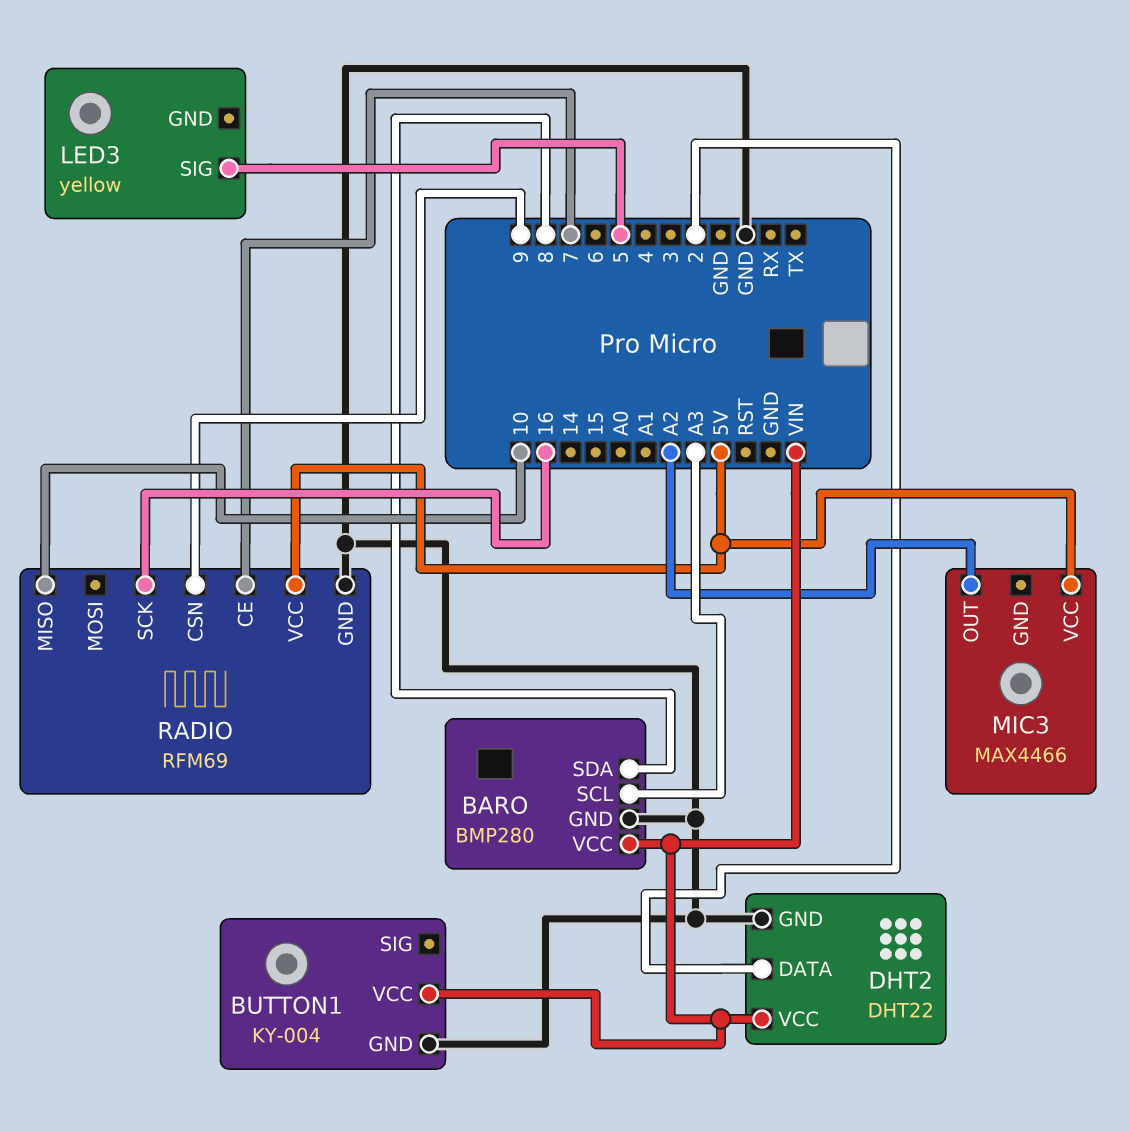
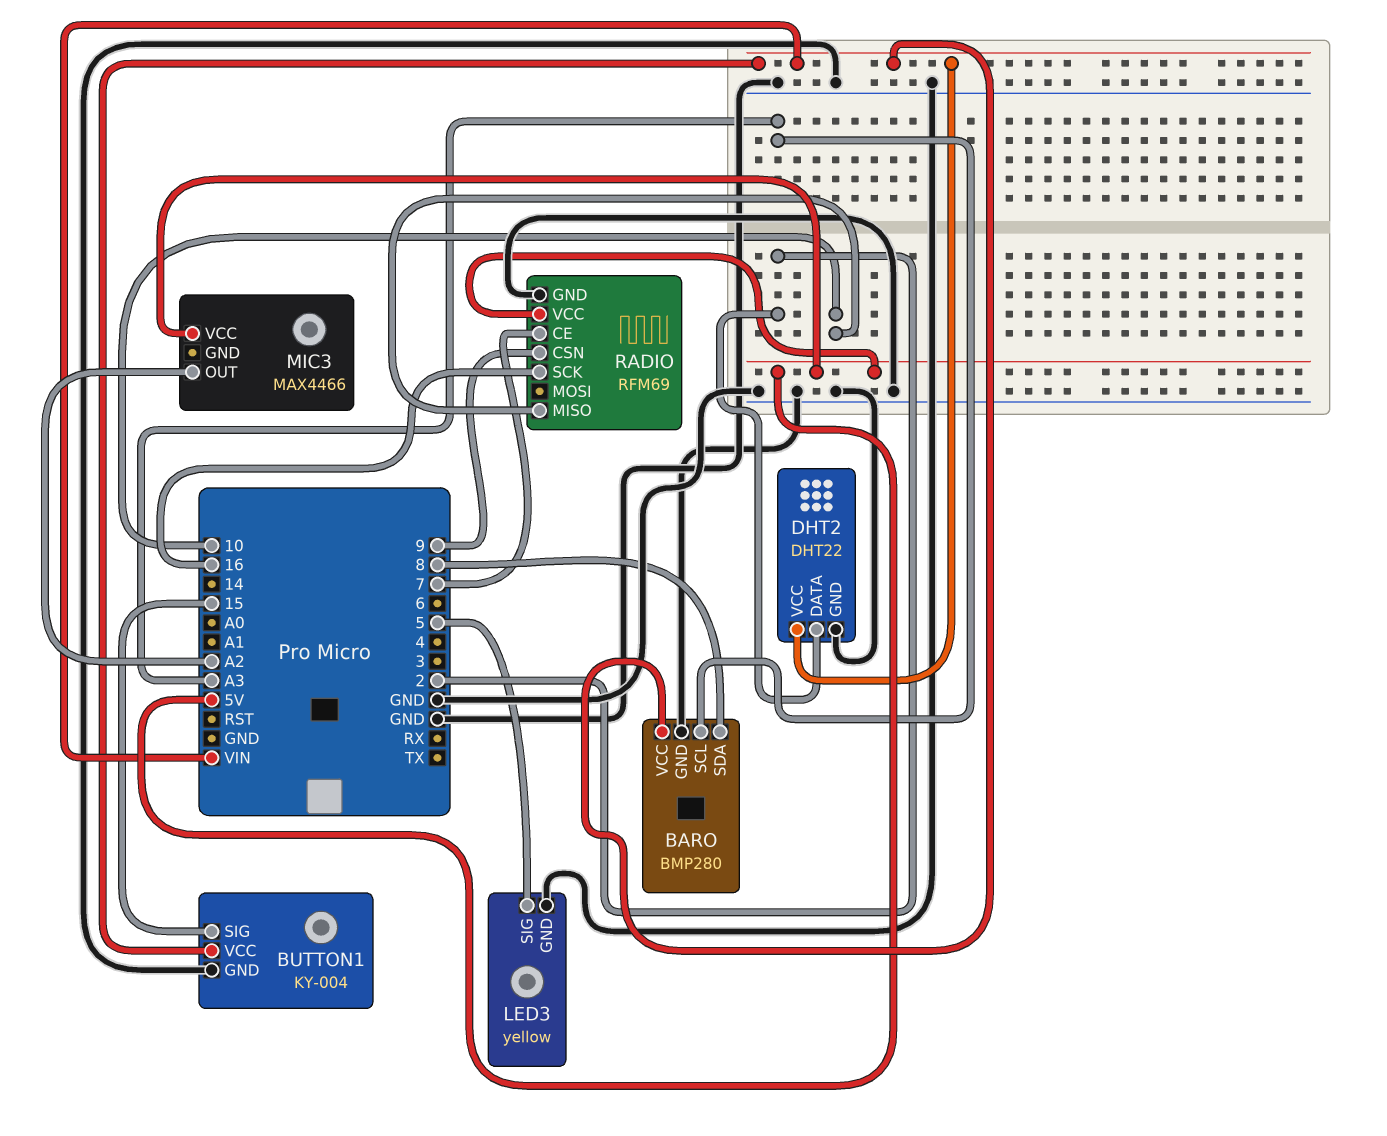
BUTTON1 pin SIG: none -> 15
LED3 pin GND: none -> GND

